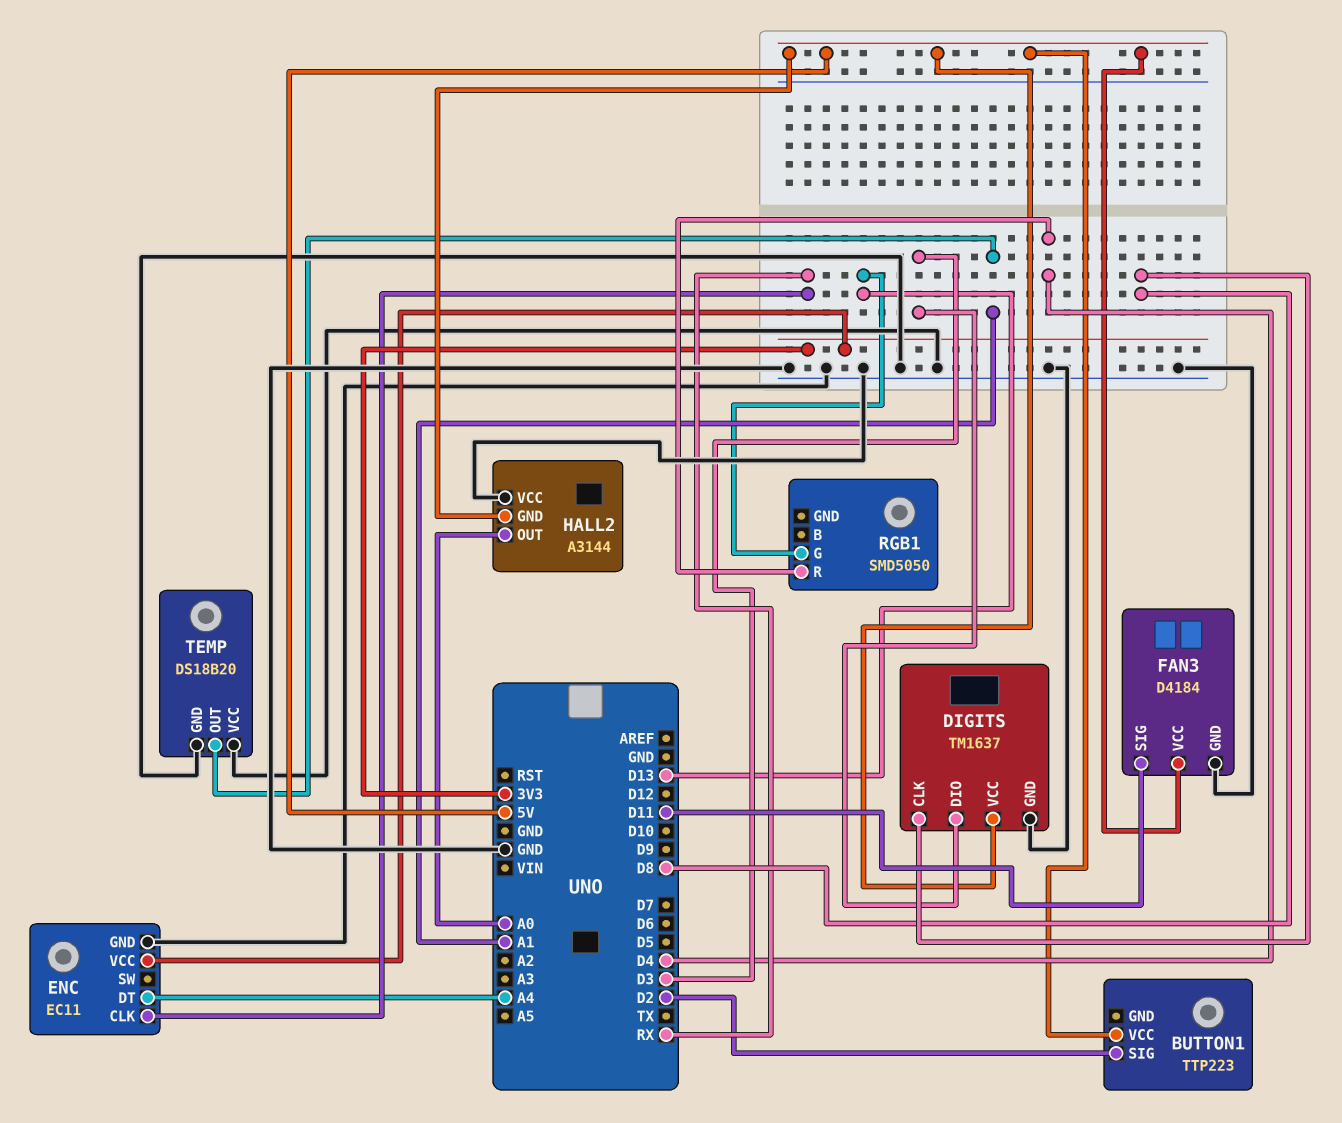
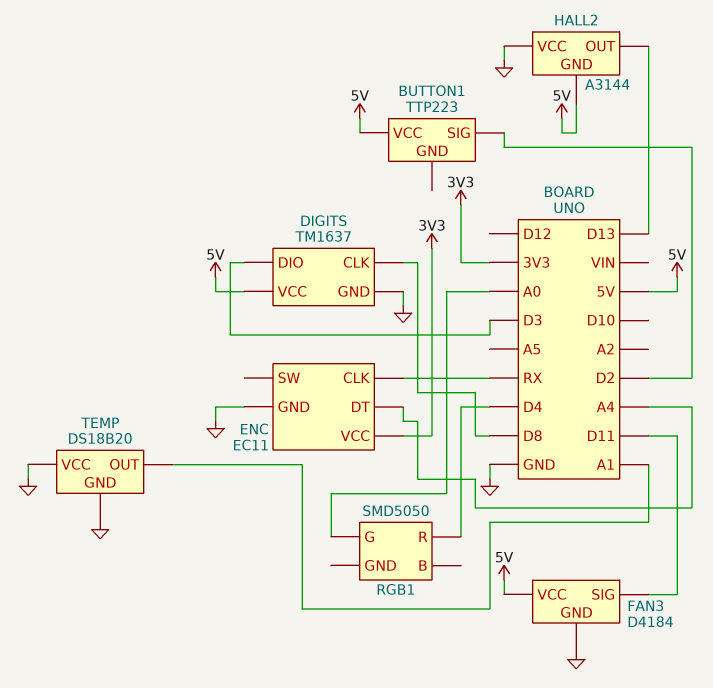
HALL2 pin OUT: A0 -> D13
RGB1 pin G: D13 -> A0

